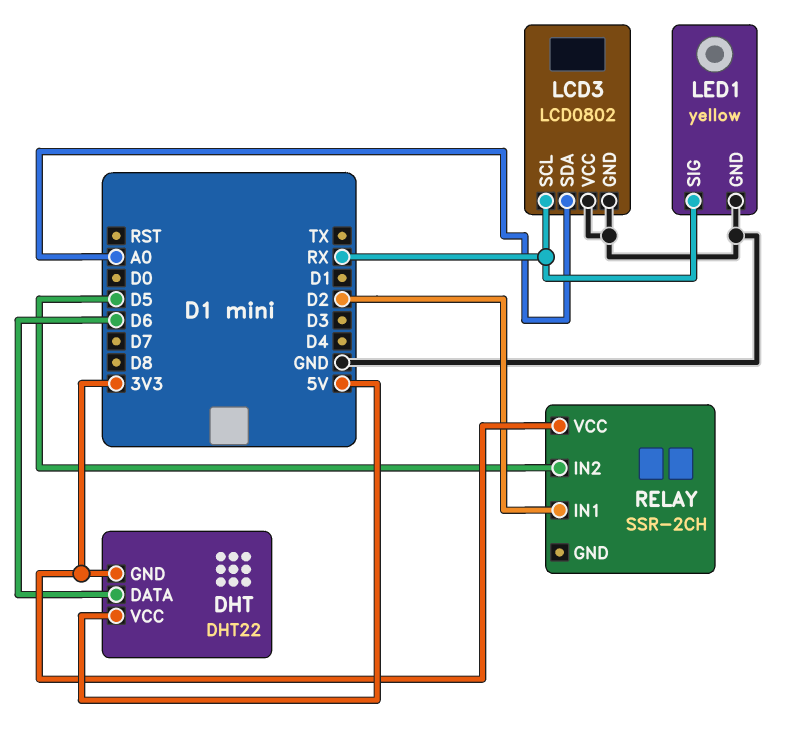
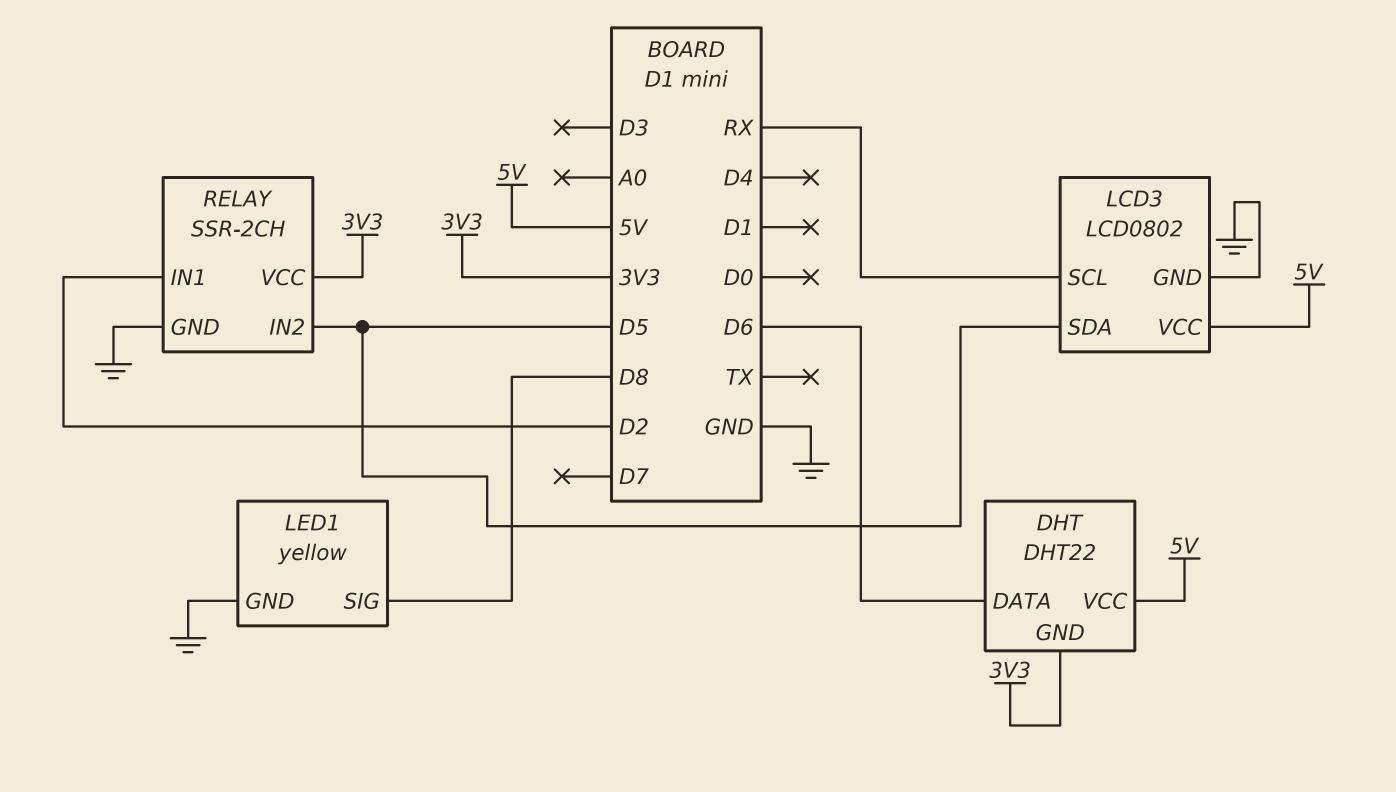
LCD3 pin SDA: A0 -> D5
LCD3 pin VCC: GND -> 5V
LED1 pin SIG: RX -> D8
RELAY pin GND: none -> GND

